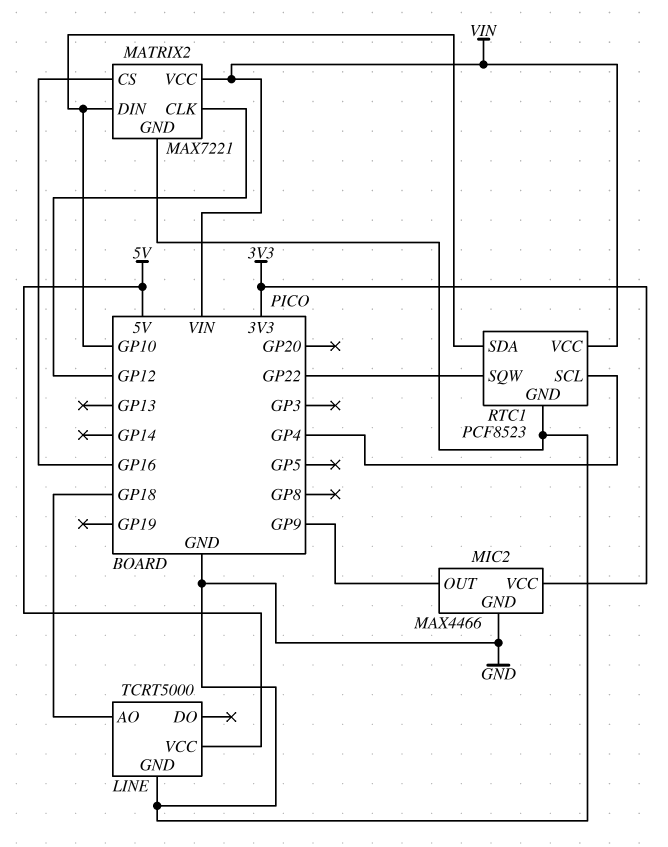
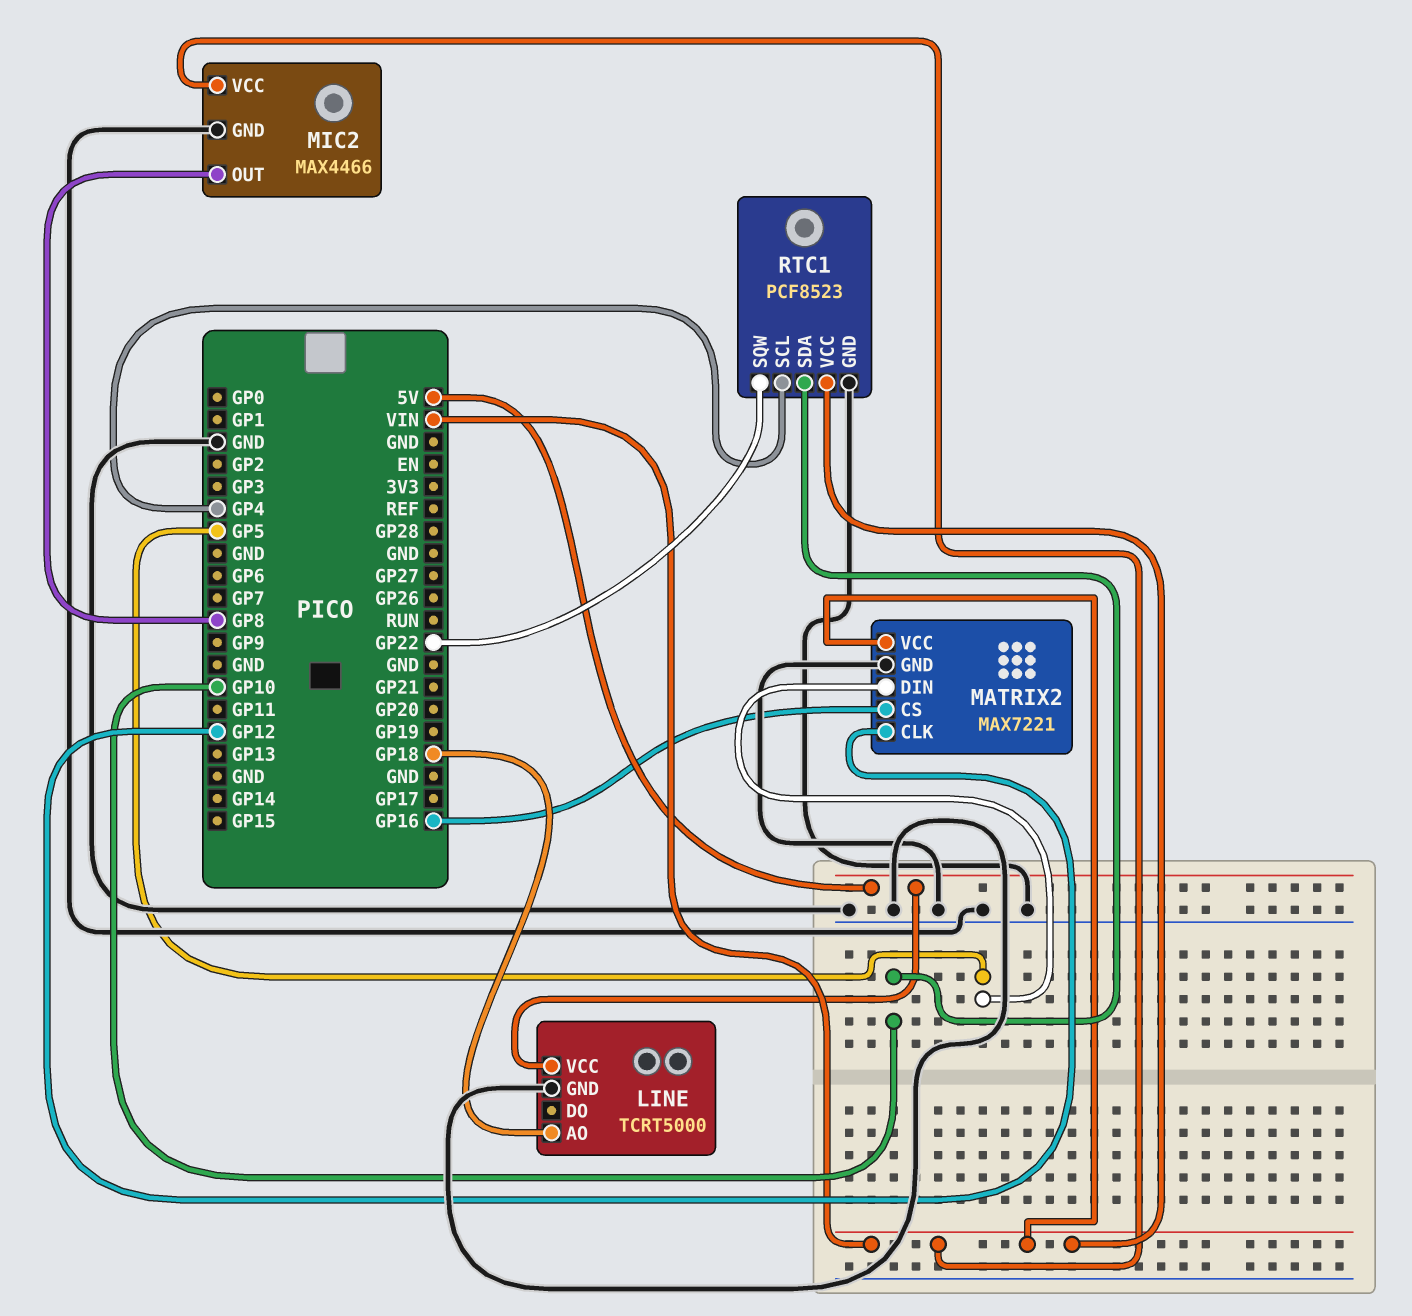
MATRIX2 pin DIN: GP10 -> GP5
MIC2 pin OUT: GP9 -> GP8
MIC2 pin VCC: 3V3 -> VIN

